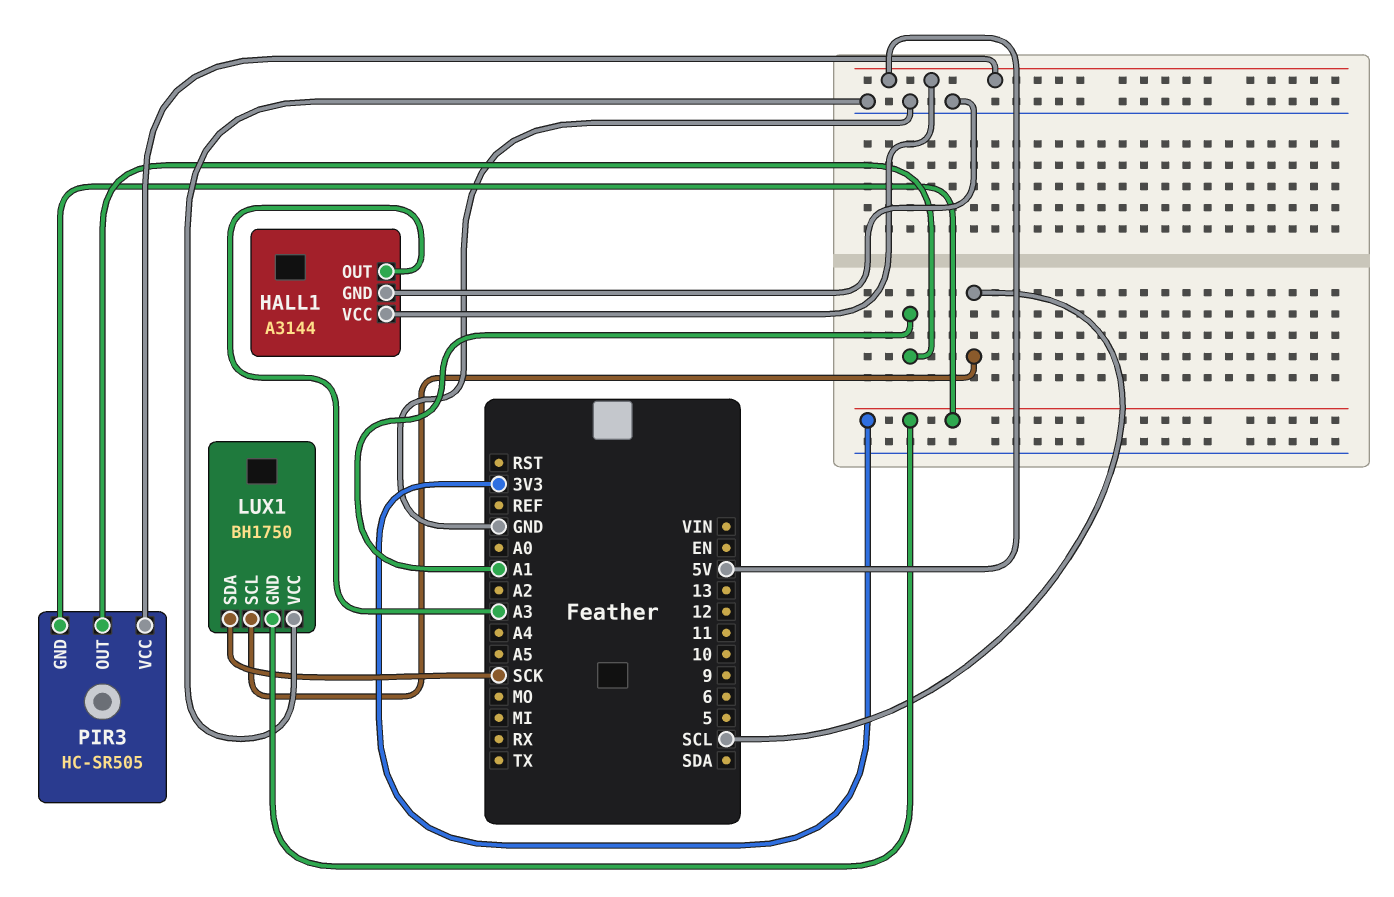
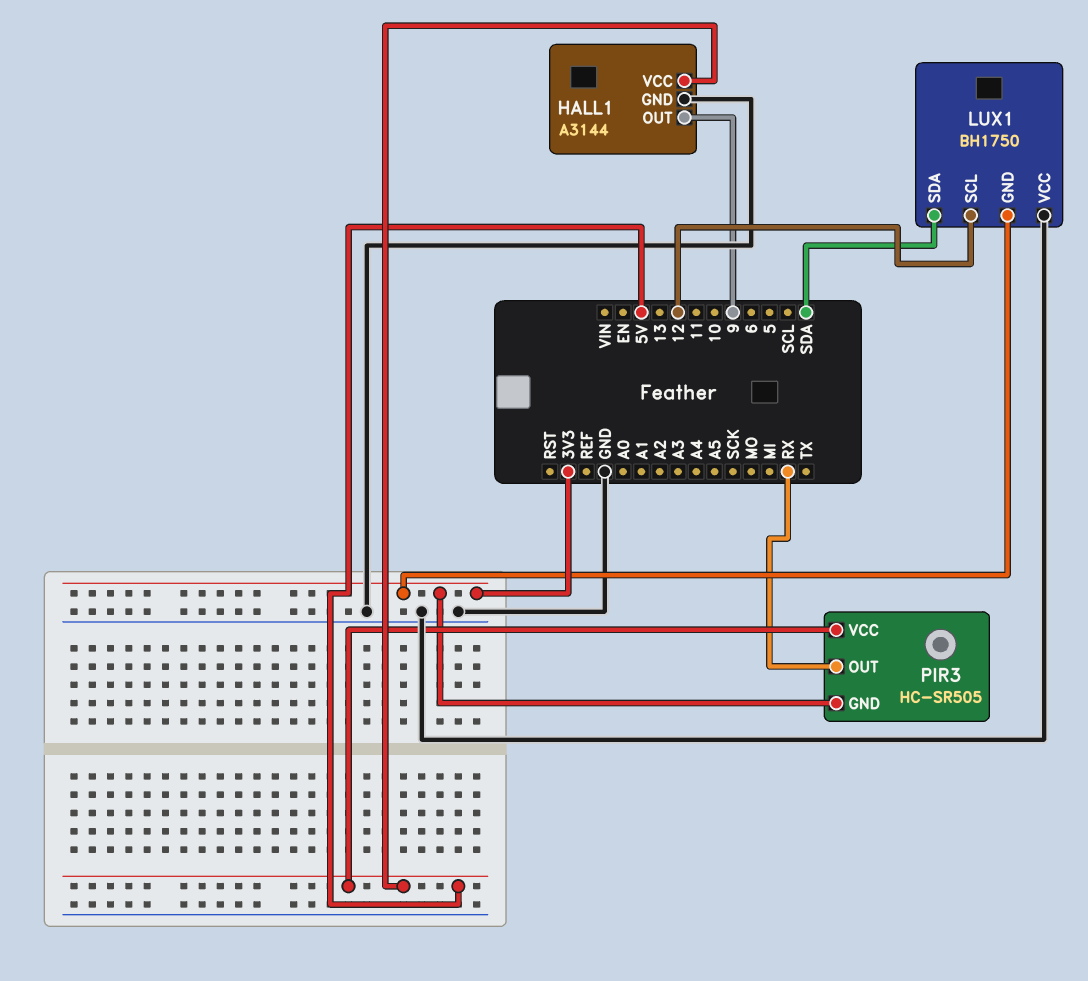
HALL1 pin OUT: A3 -> 9
LUX1 pin SCL: SCL -> 12
LUX1 pin SDA: SCK -> SDA
PIR3 pin OUT: A1 -> RX

